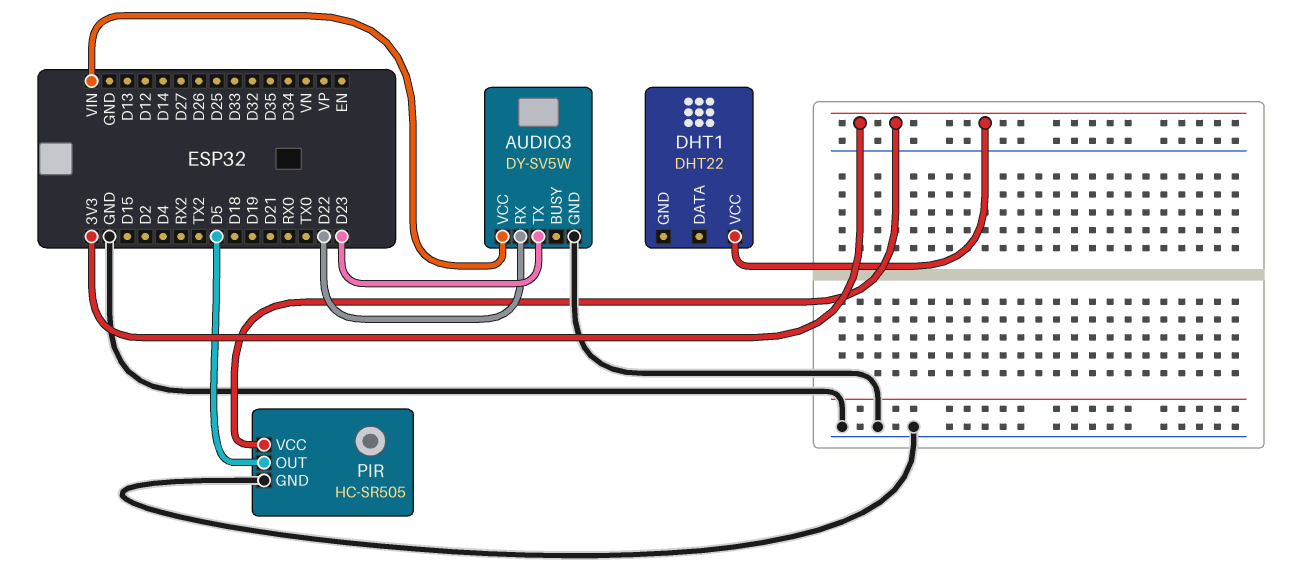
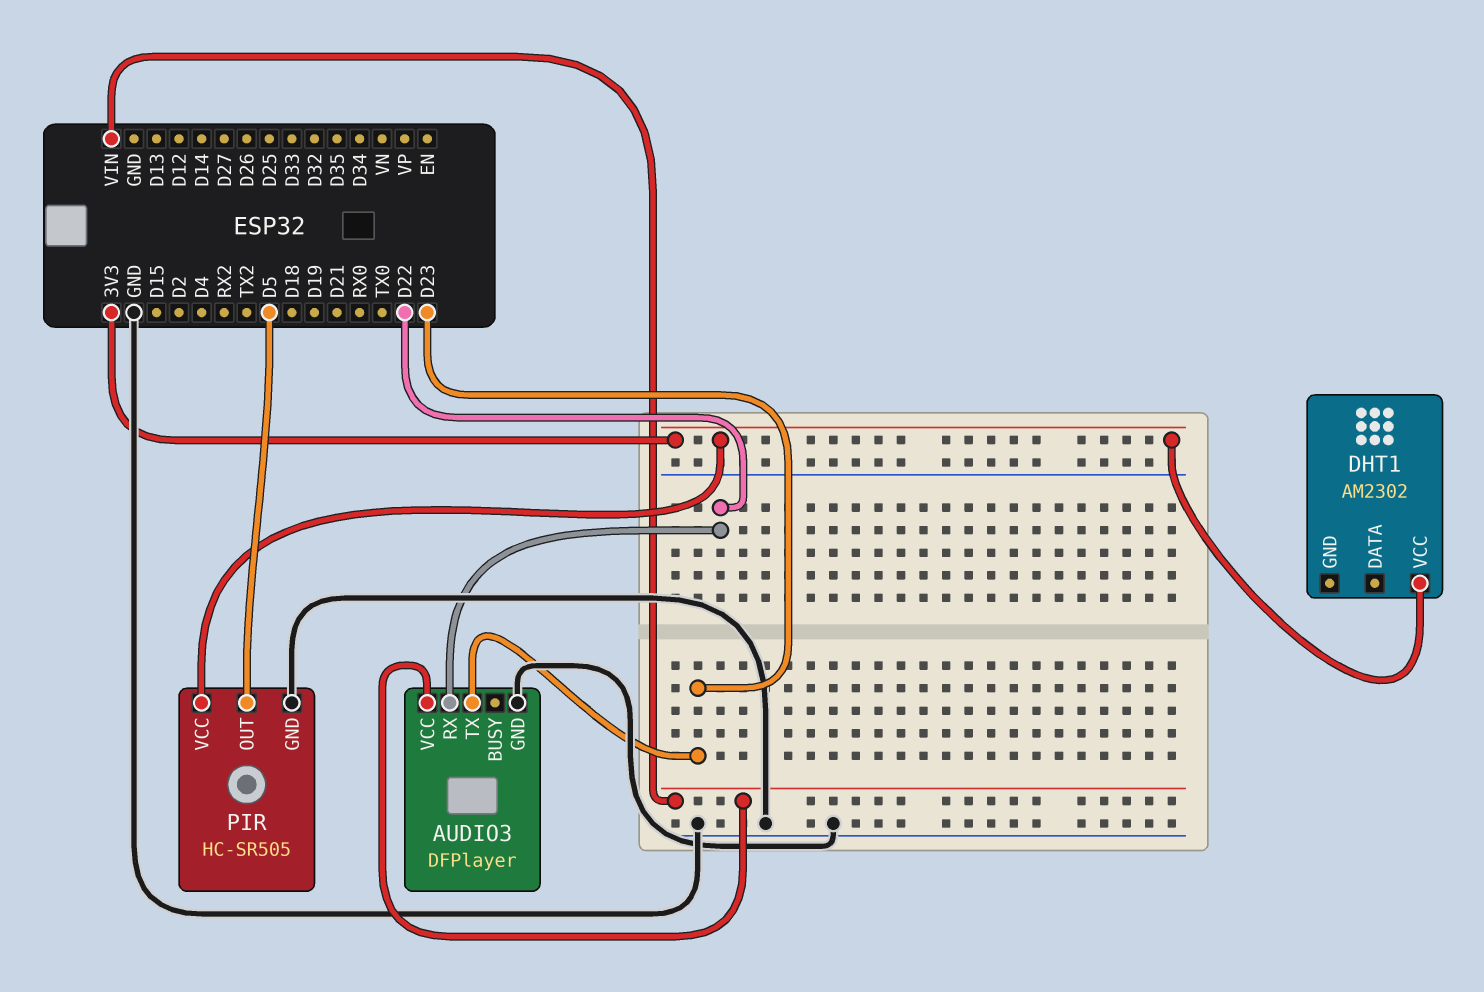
AUDIO3: DY-SV5W -> DFPlayer
DHT1: DHT22 -> AM2302

